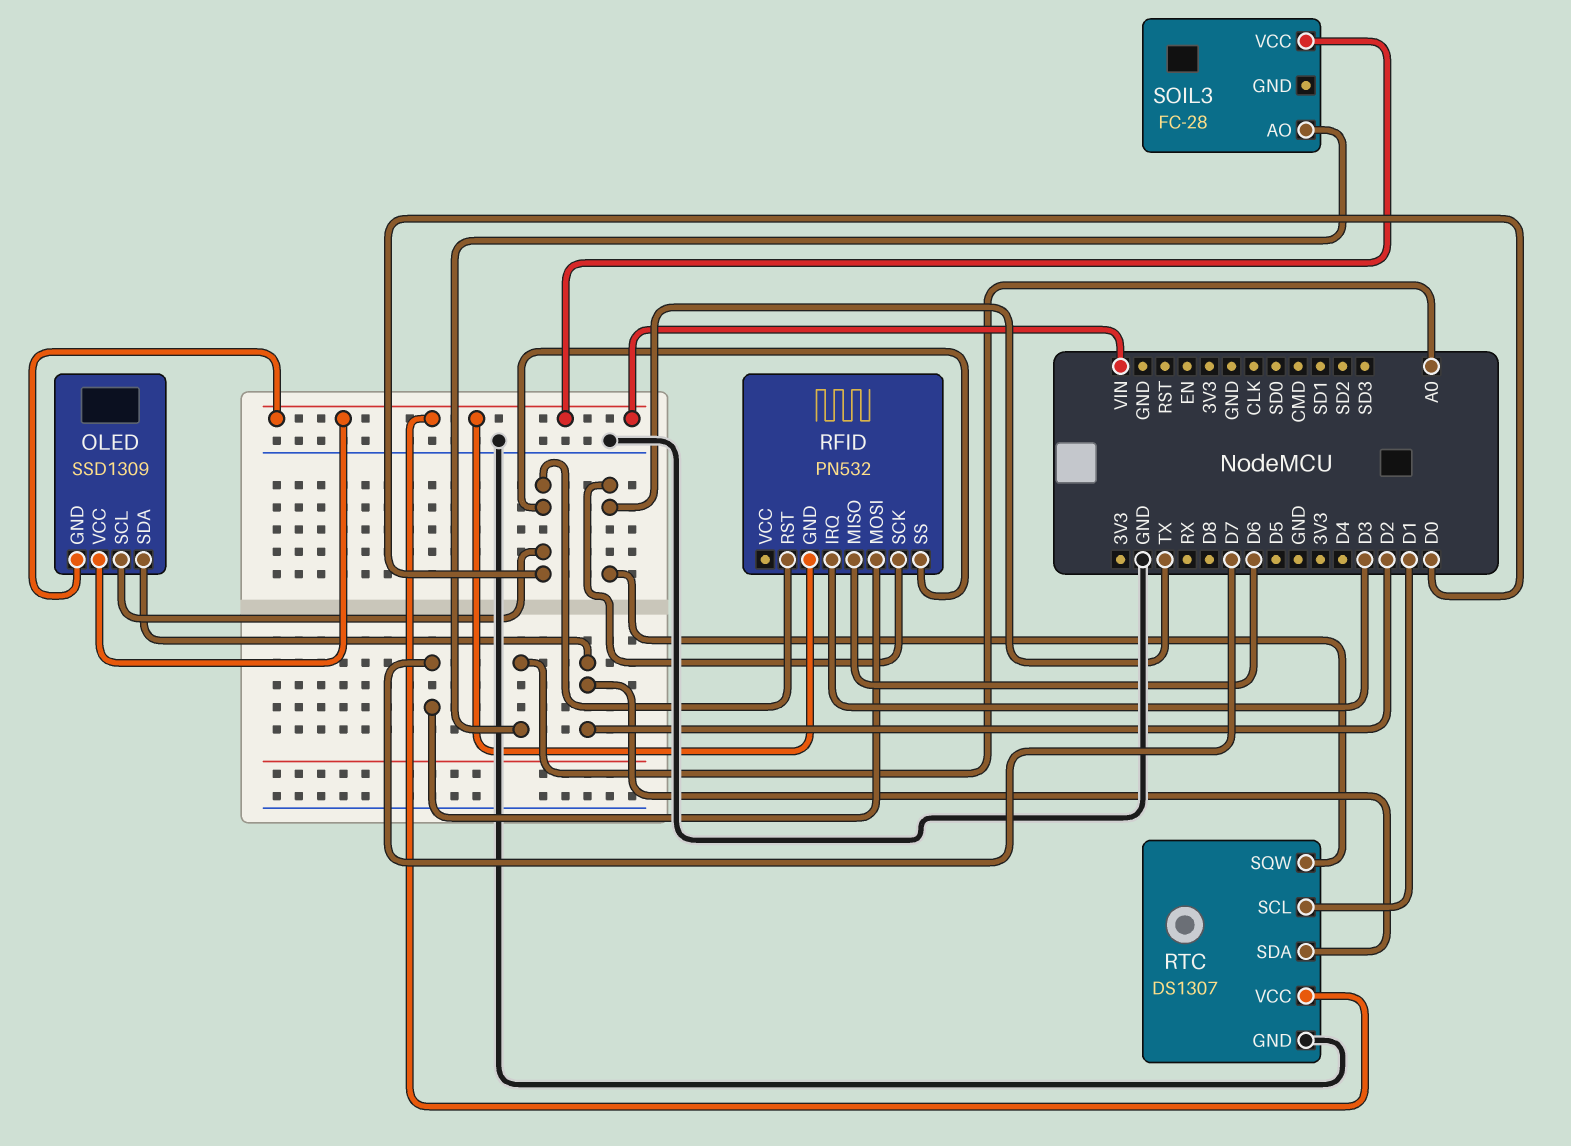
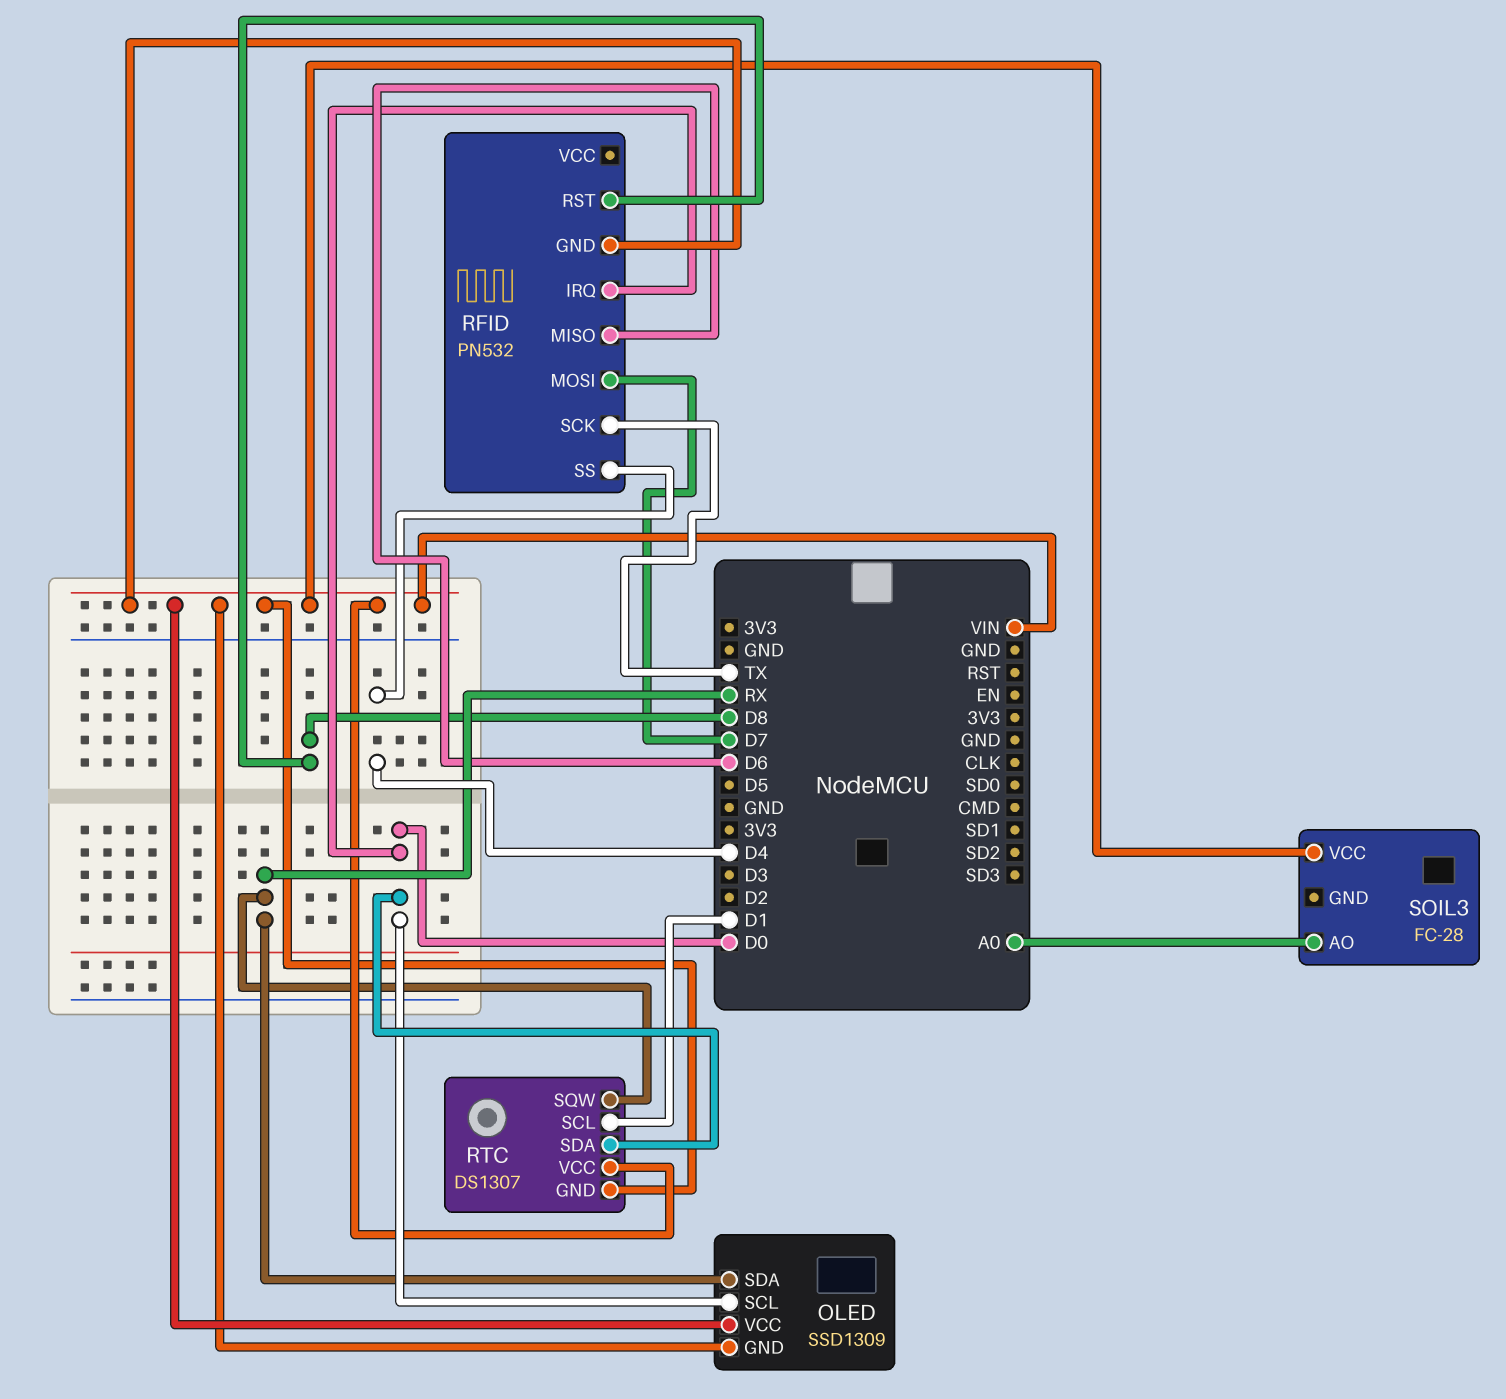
OLED pin SDA: D2 -> RX
RFID pin IRQ: D3 -> D0
RFID pin RST: D0 -> D8
RFID pin SS: D0 -> D4
RTC pin GND: GND -> VIN
RTC pin SDA: D2 -> D0
RTC pin SQW: TX -> RX

